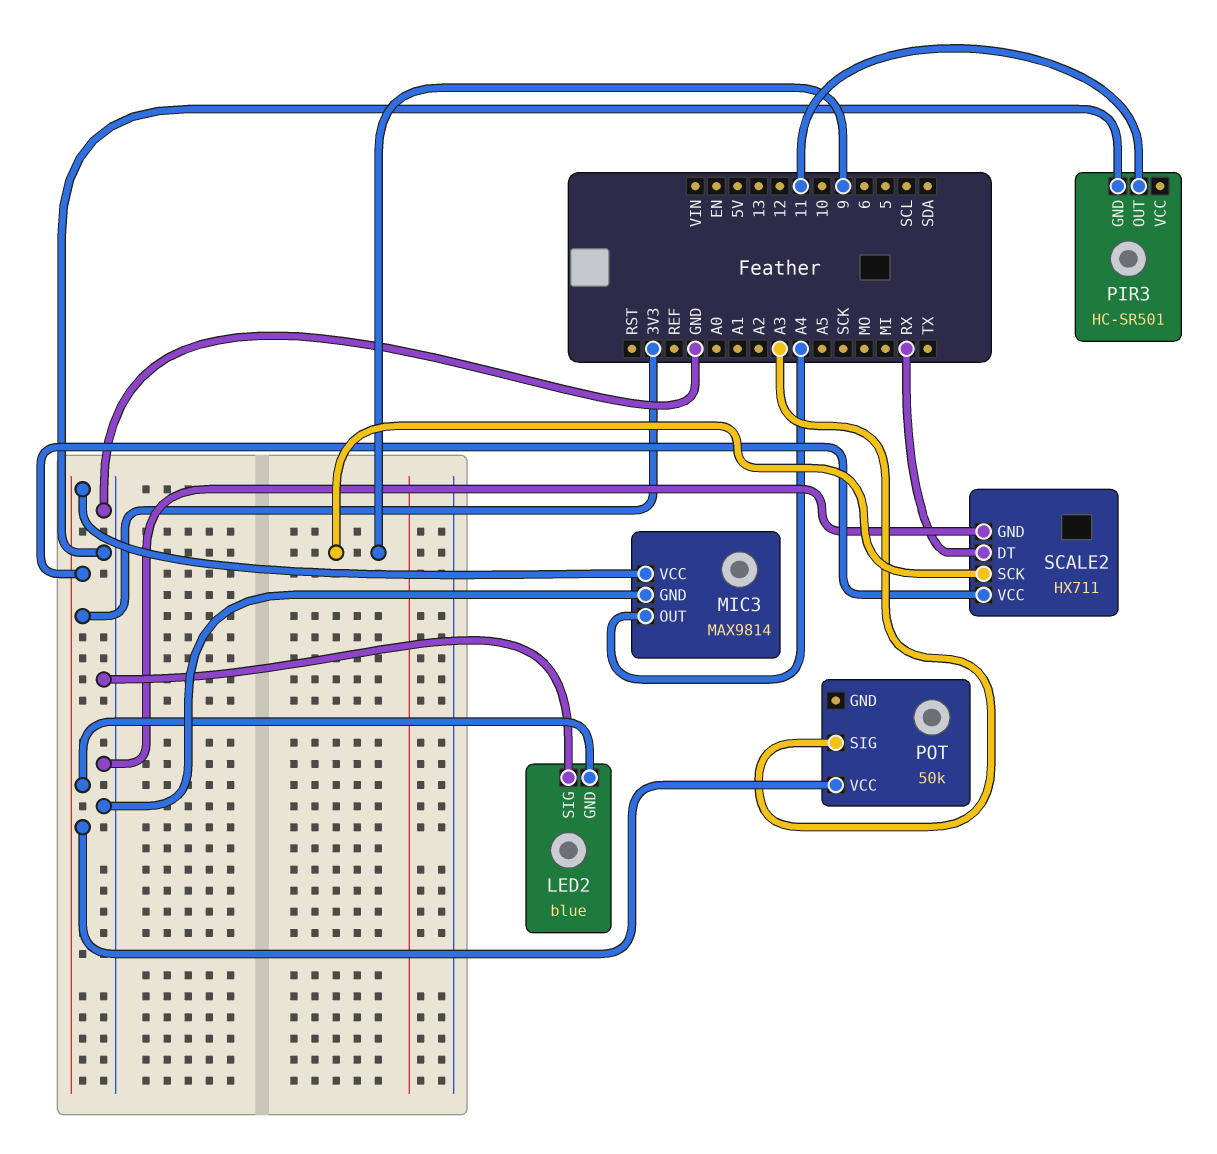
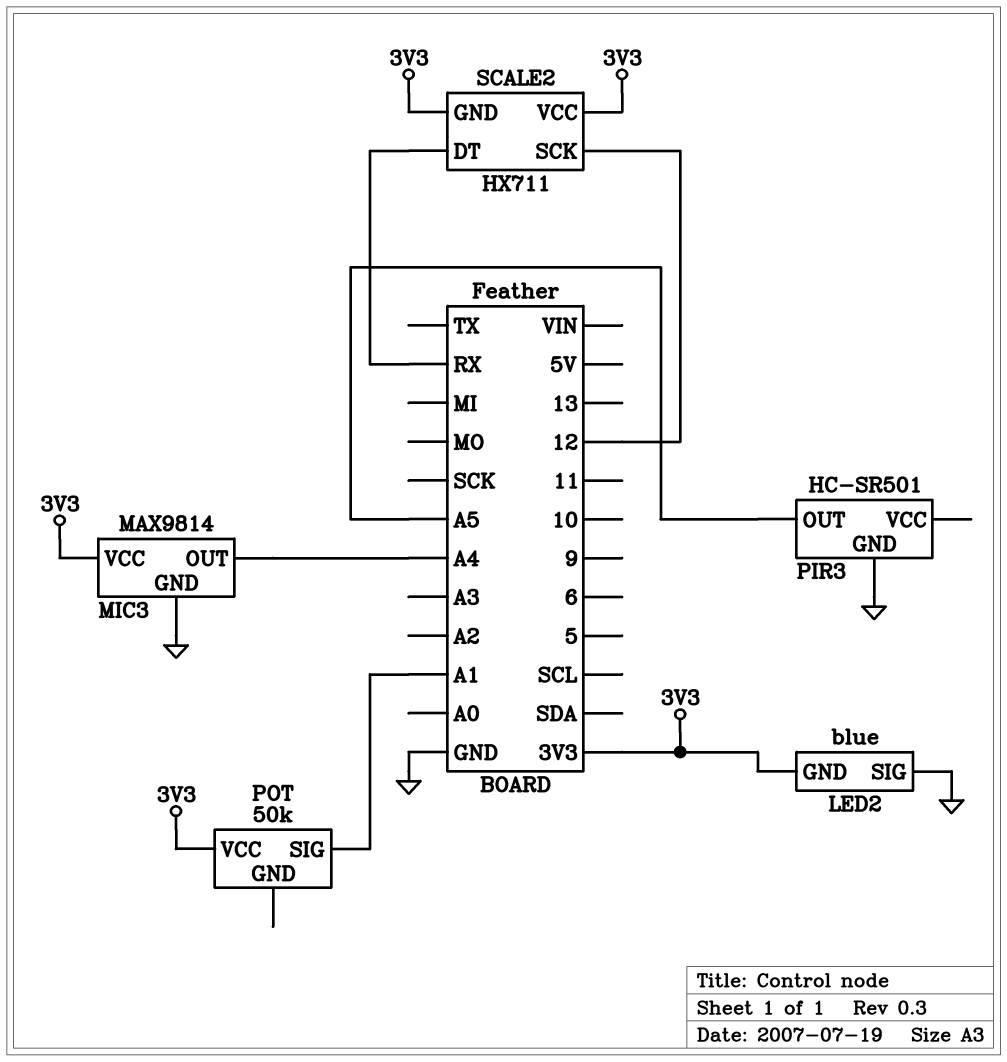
PIR3 pin OUT: 11 -> A5
POT pin SIG: A3 -> A1
SCALE2 pin GND: GND -> 3V3
SCALE2 pin SCK: 9 -> 12

